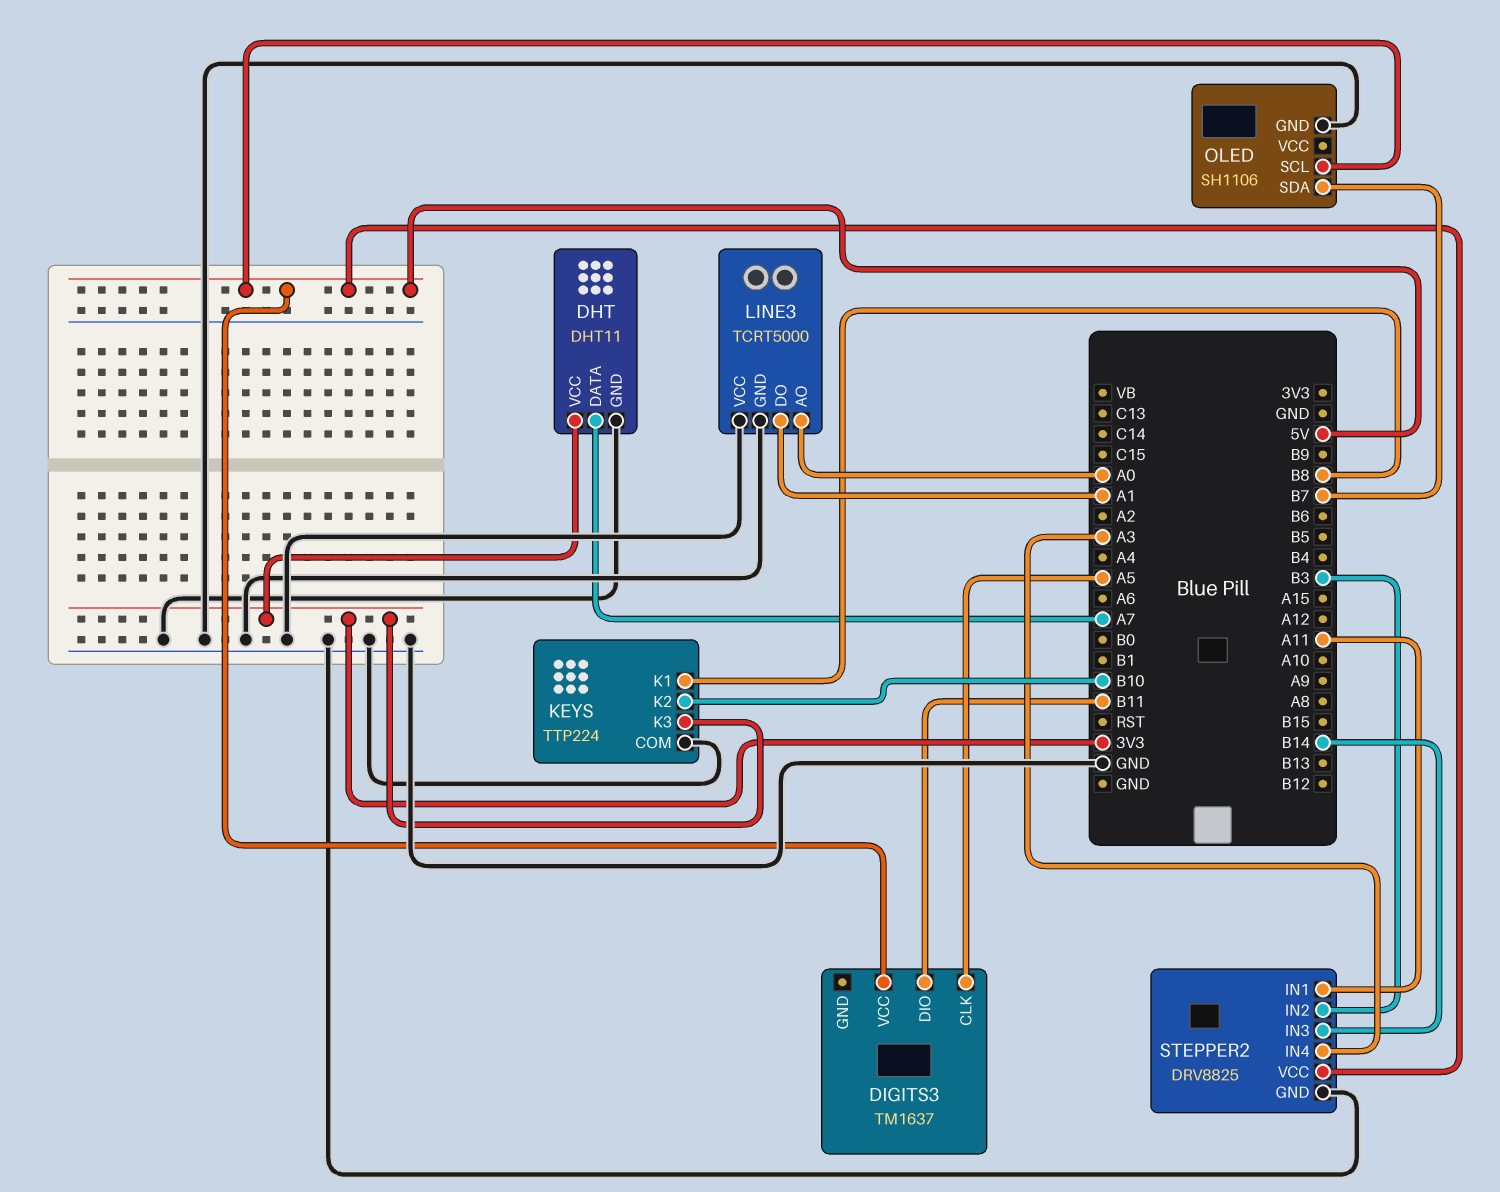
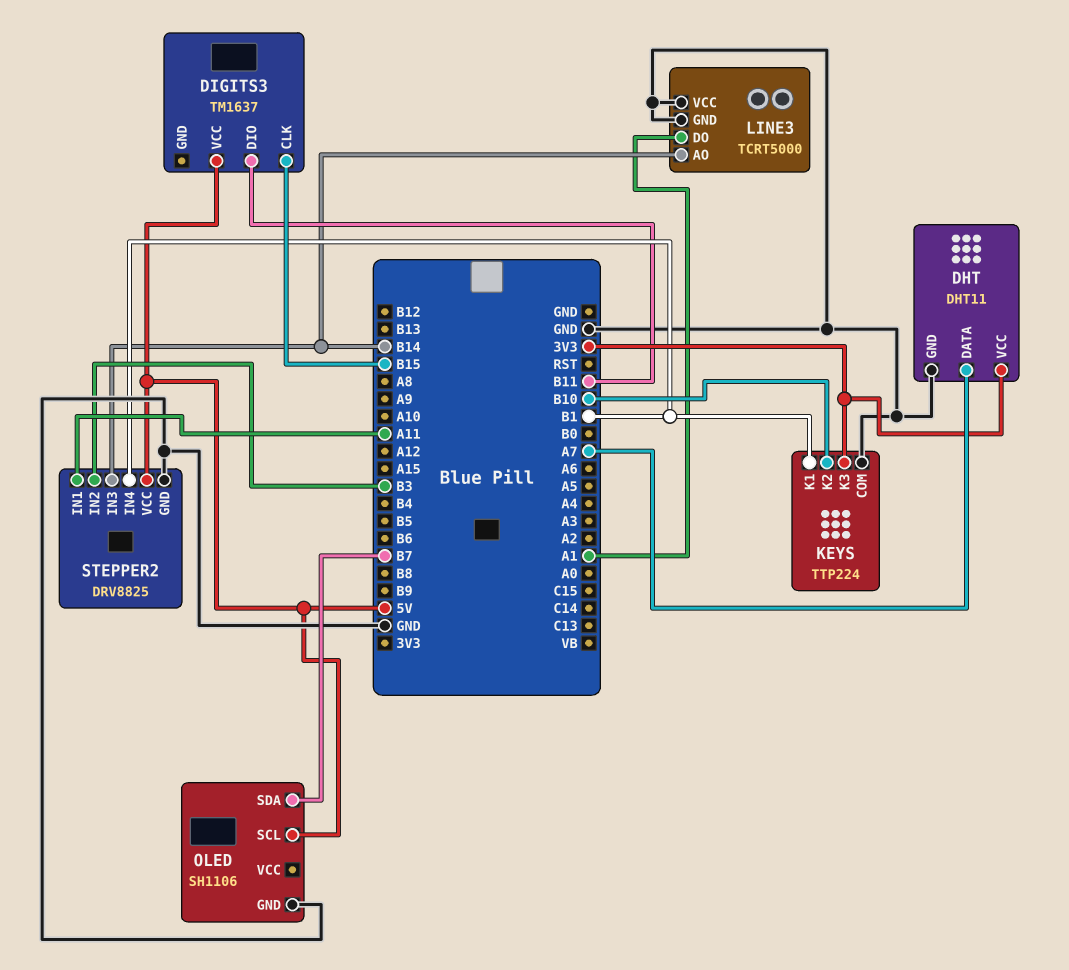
DIGITS3 pin CLK: A5 -> B15
KEYS pin K1: B8 -> B1
LINE3 pin AO: A0 -> B14
STEPPER2 pin IN4: A3 -> B1

